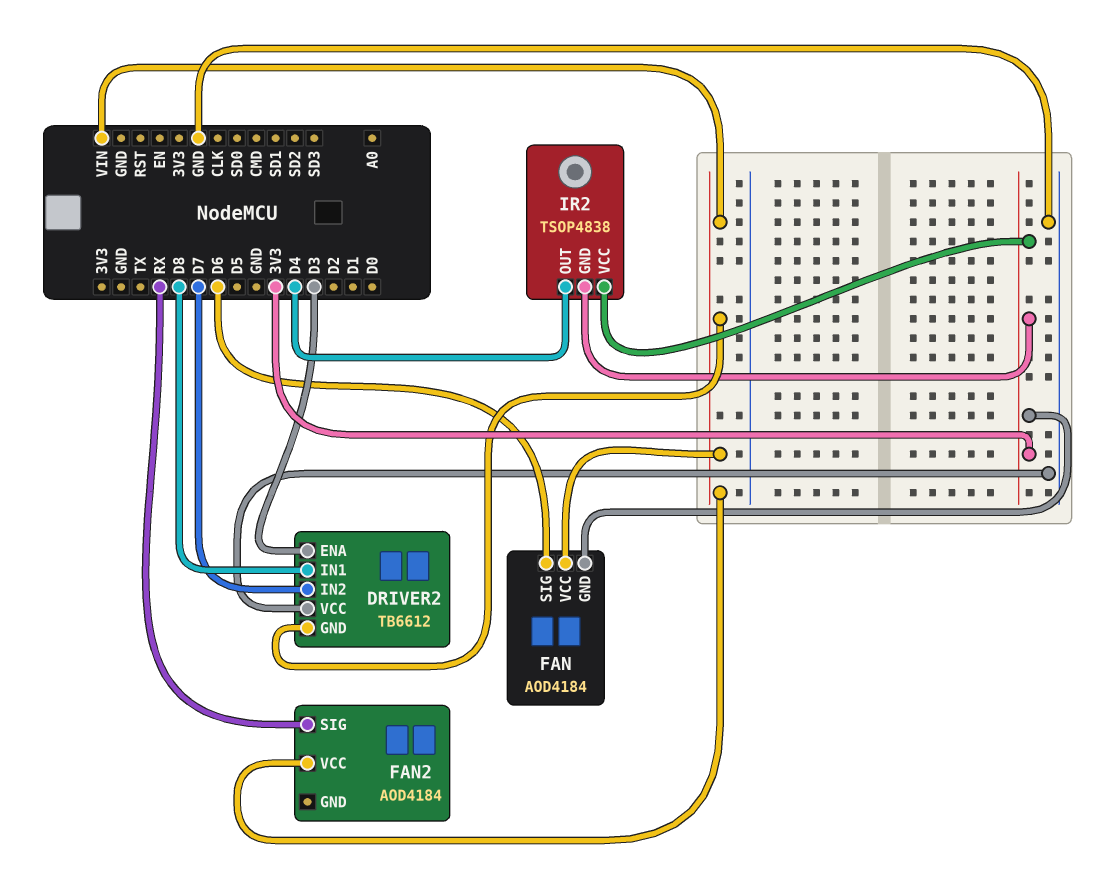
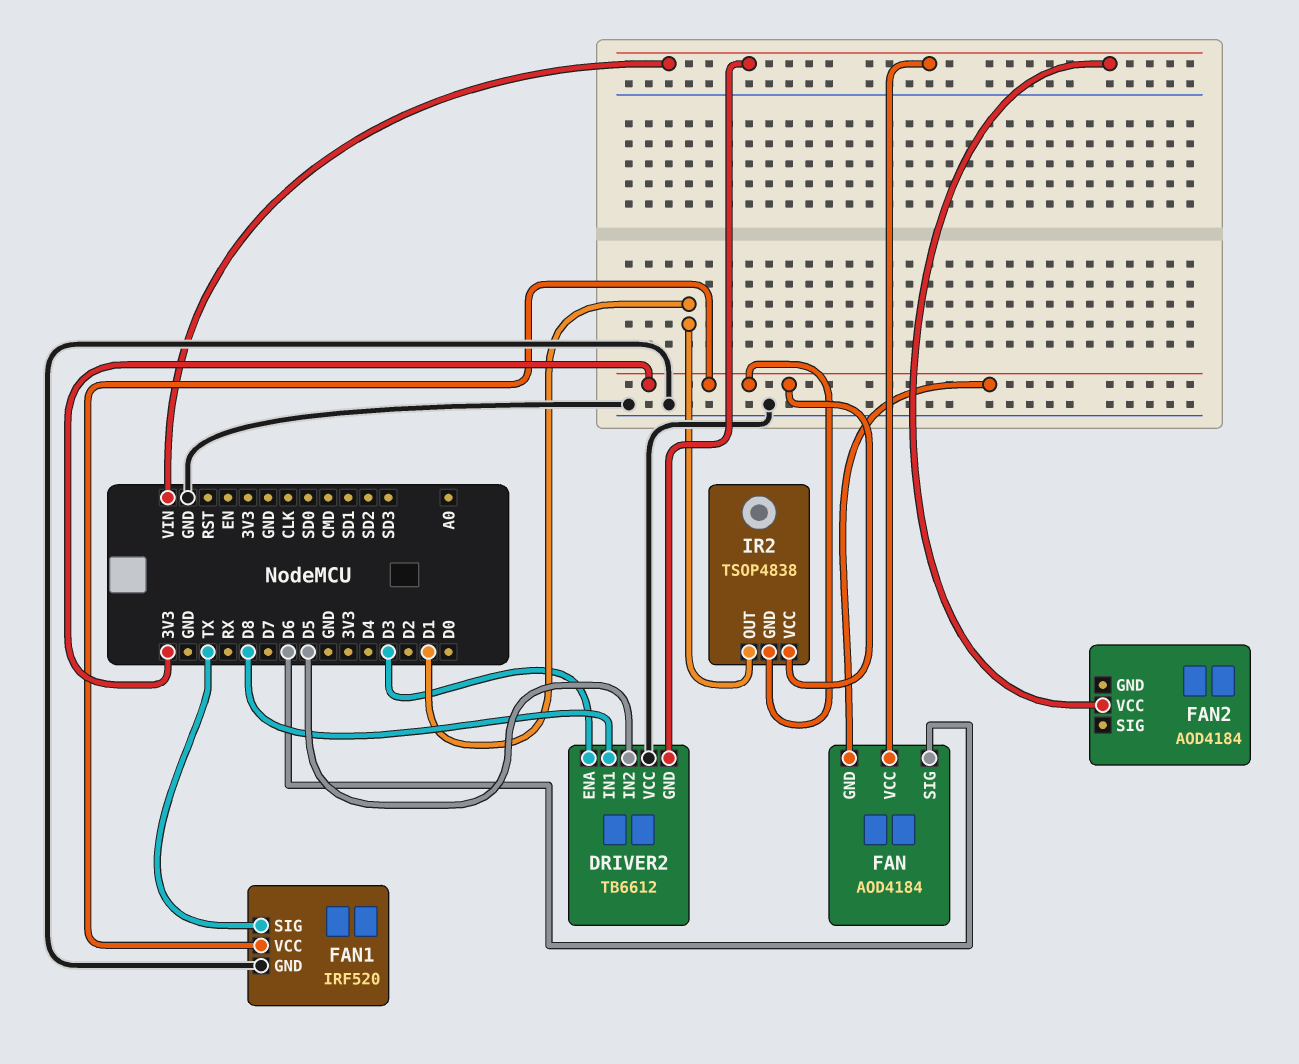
DRIVER2 pin IN2: D7 -> D5
FAN1: none -> IRF520
FAN1 pin GND: none -> GND
FAN1 pin SIG: none -> TX
FAN1 pin VCC: none -> 3V3
FAN2 pin SIG: RX -> none
IR2 pin OUT: D4 -> D1

